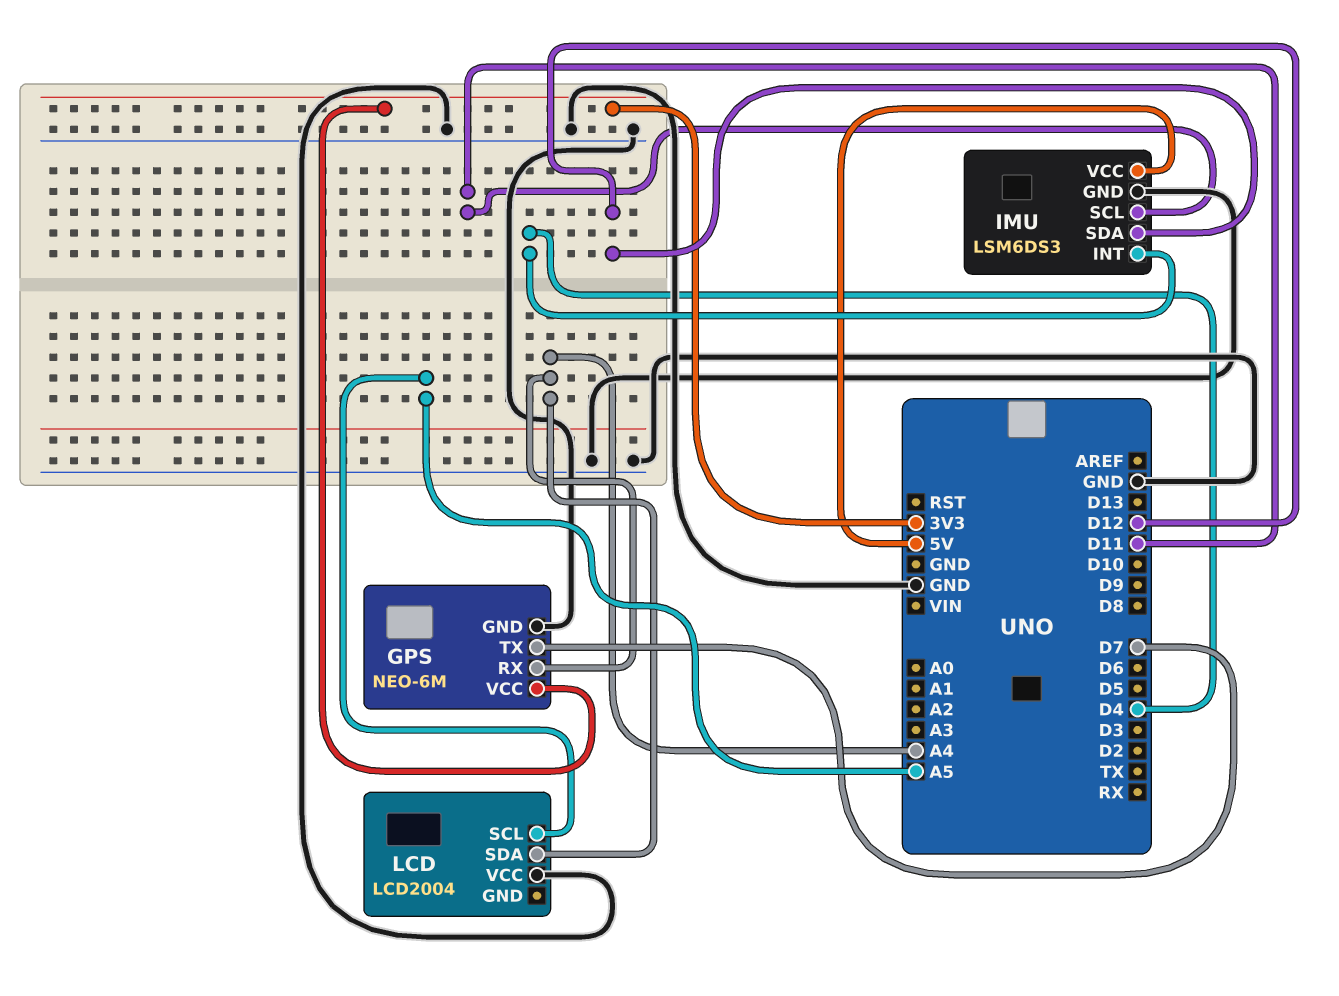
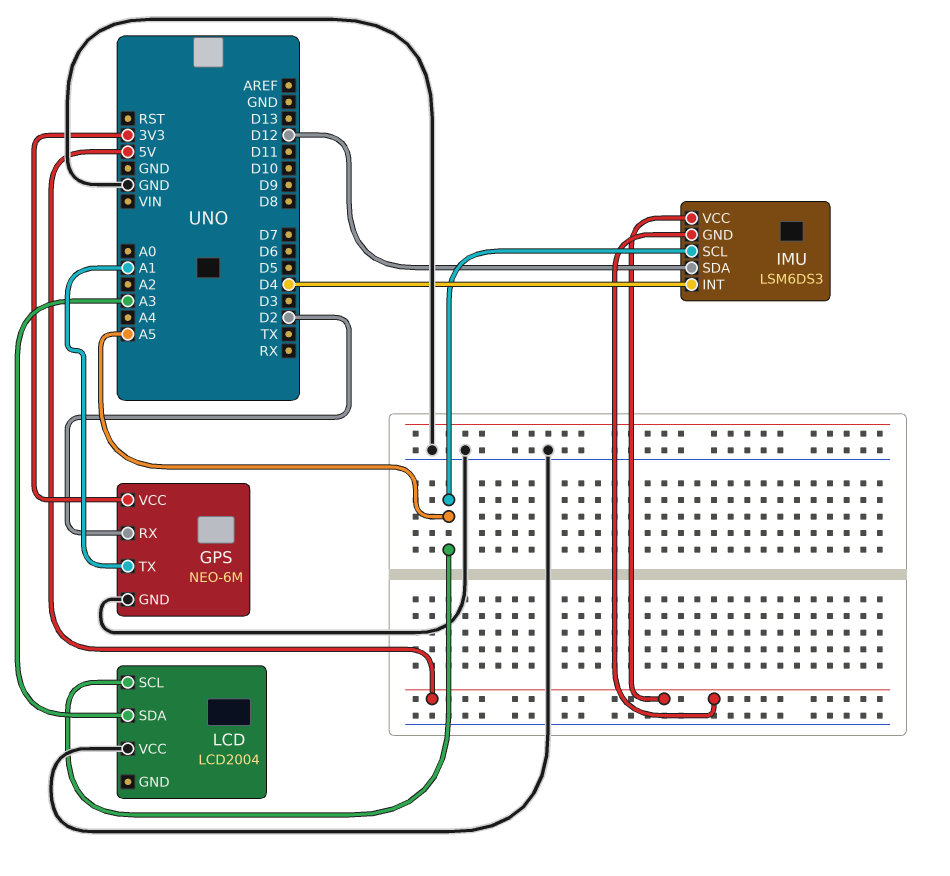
GPS pin RX: A4 -> D2
GPS pin TX: D7 -> A1
IMU pin GND: GND -> 5V
IMU pin SCL: D11 -> A5
LCD pin SDA: A4 -> A3

